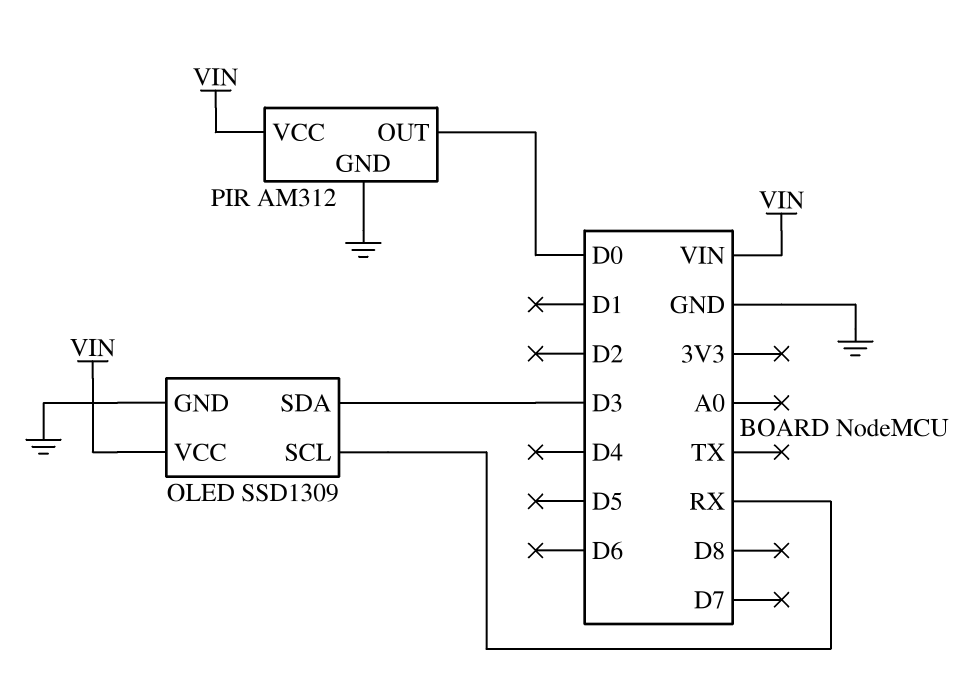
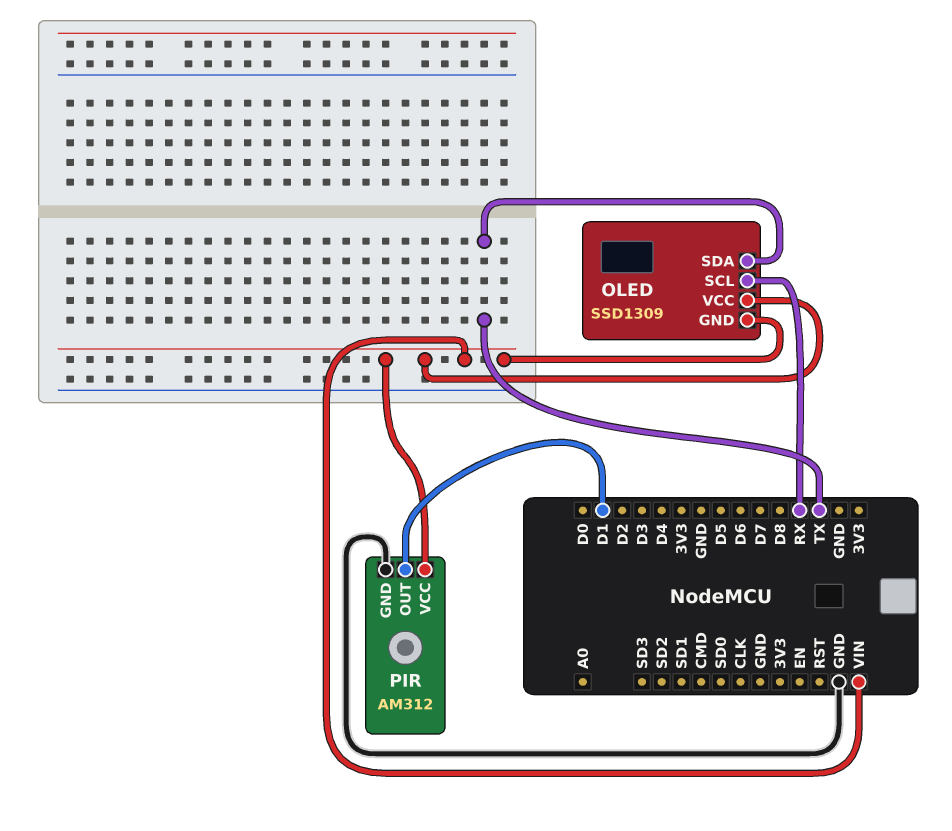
OLED pin GND: GND -> VIN
OLED pin SDA: D3 -> TX
PIR pin OUT: D0 -> D1

